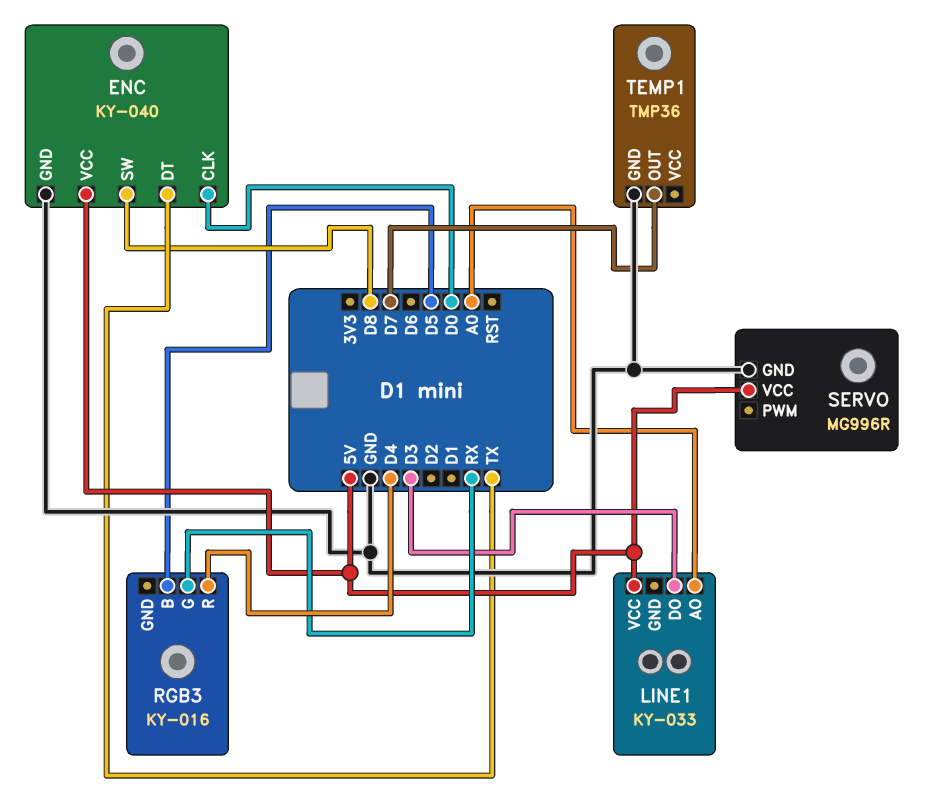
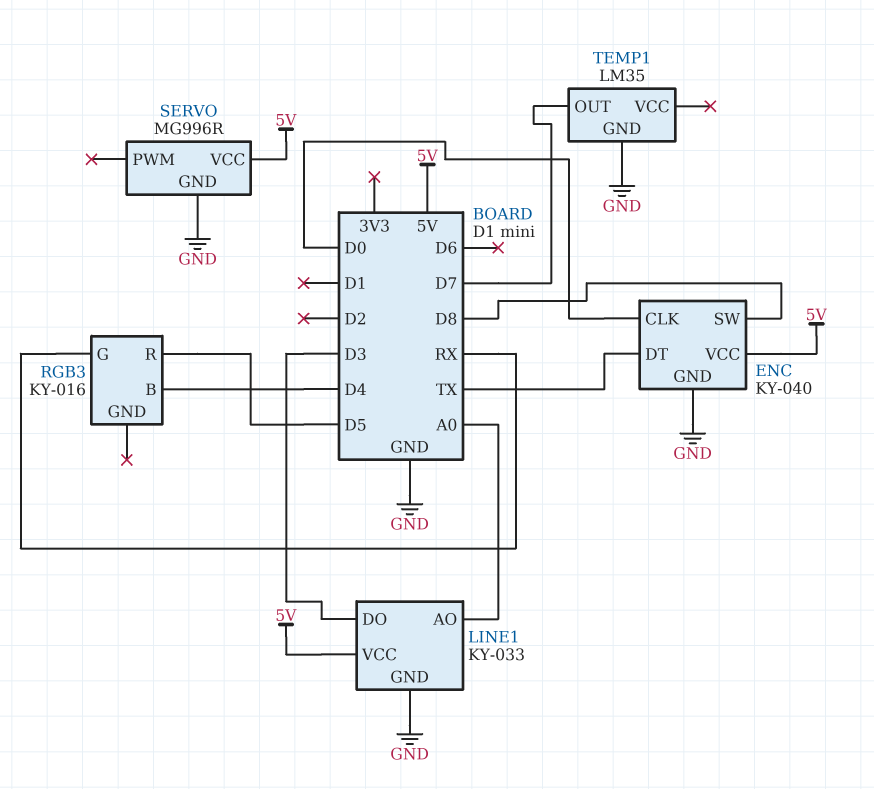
LINE1 pin GND: none -> GND
RGB3 pin B: D5 -> D4
RGB3 pin R: D4 -> D5
TEMP1: TMP36 -> LM35

